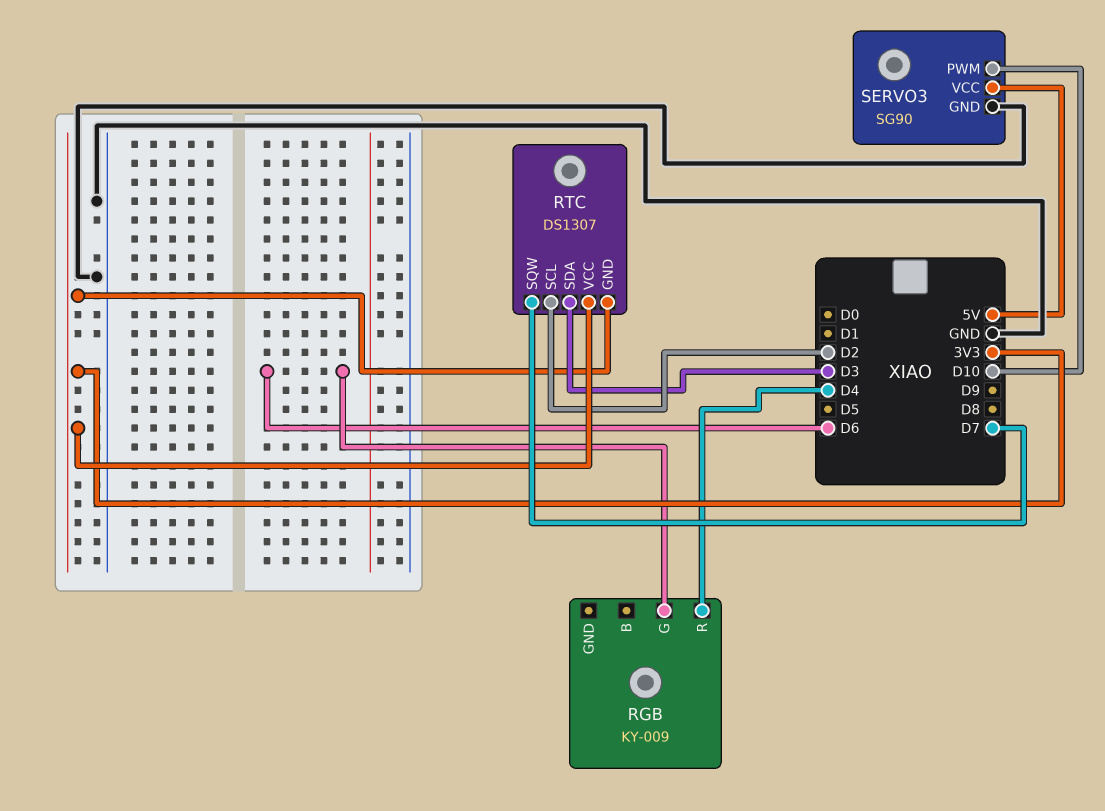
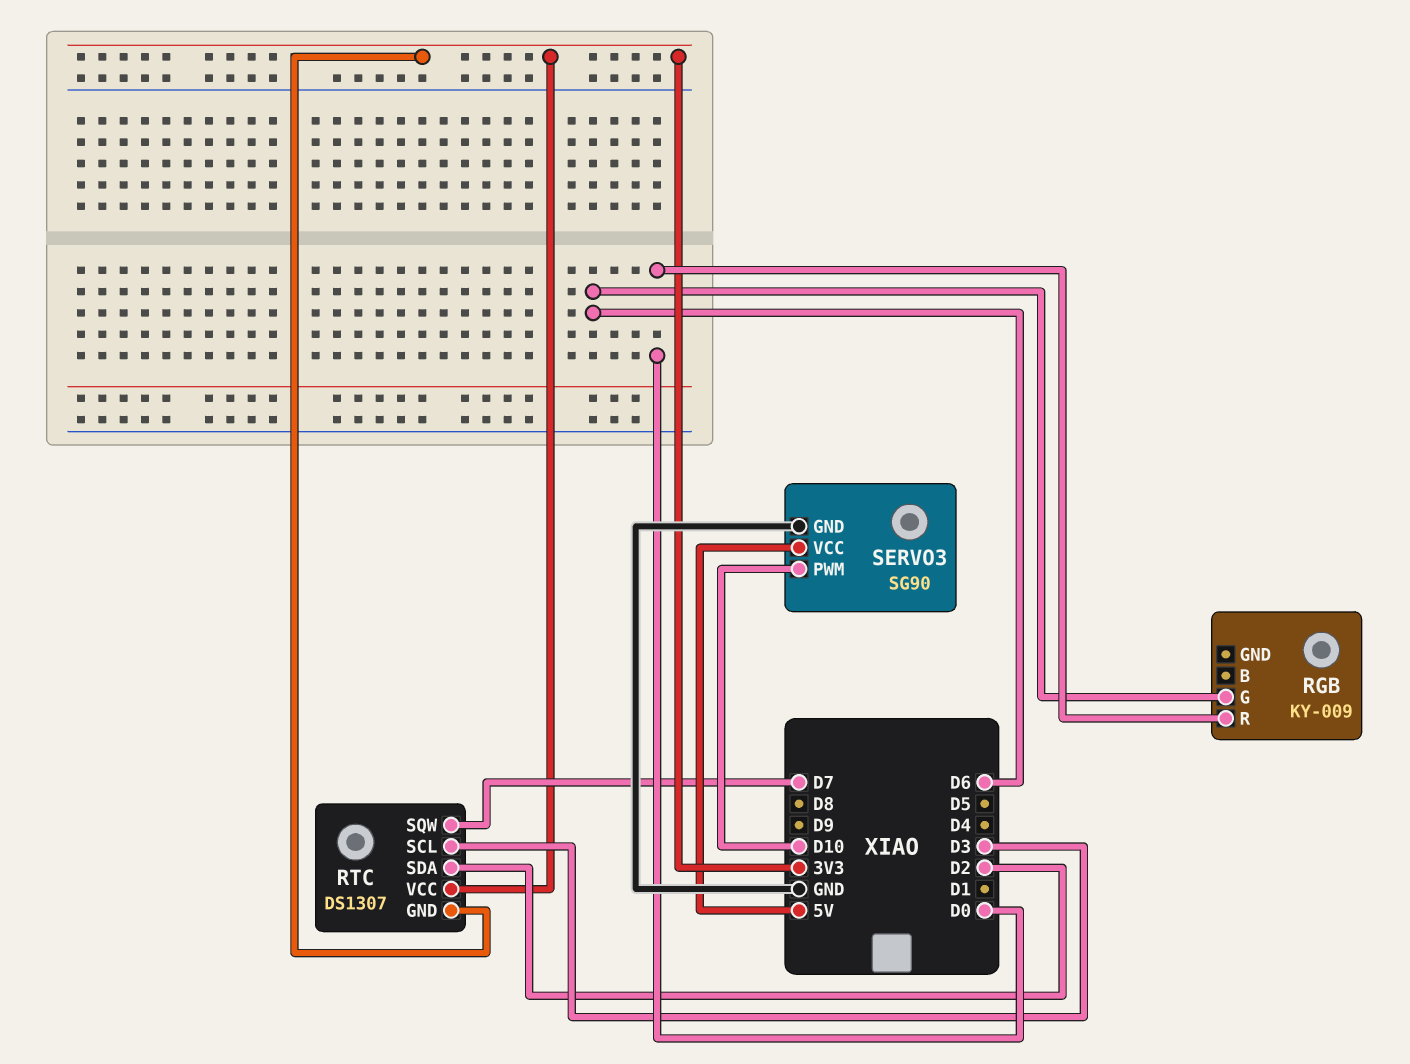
RGB pin R: D4 -> D0
RTC pin SCL: D2 -> D3
RTC pin SDA: D3 -> D2

